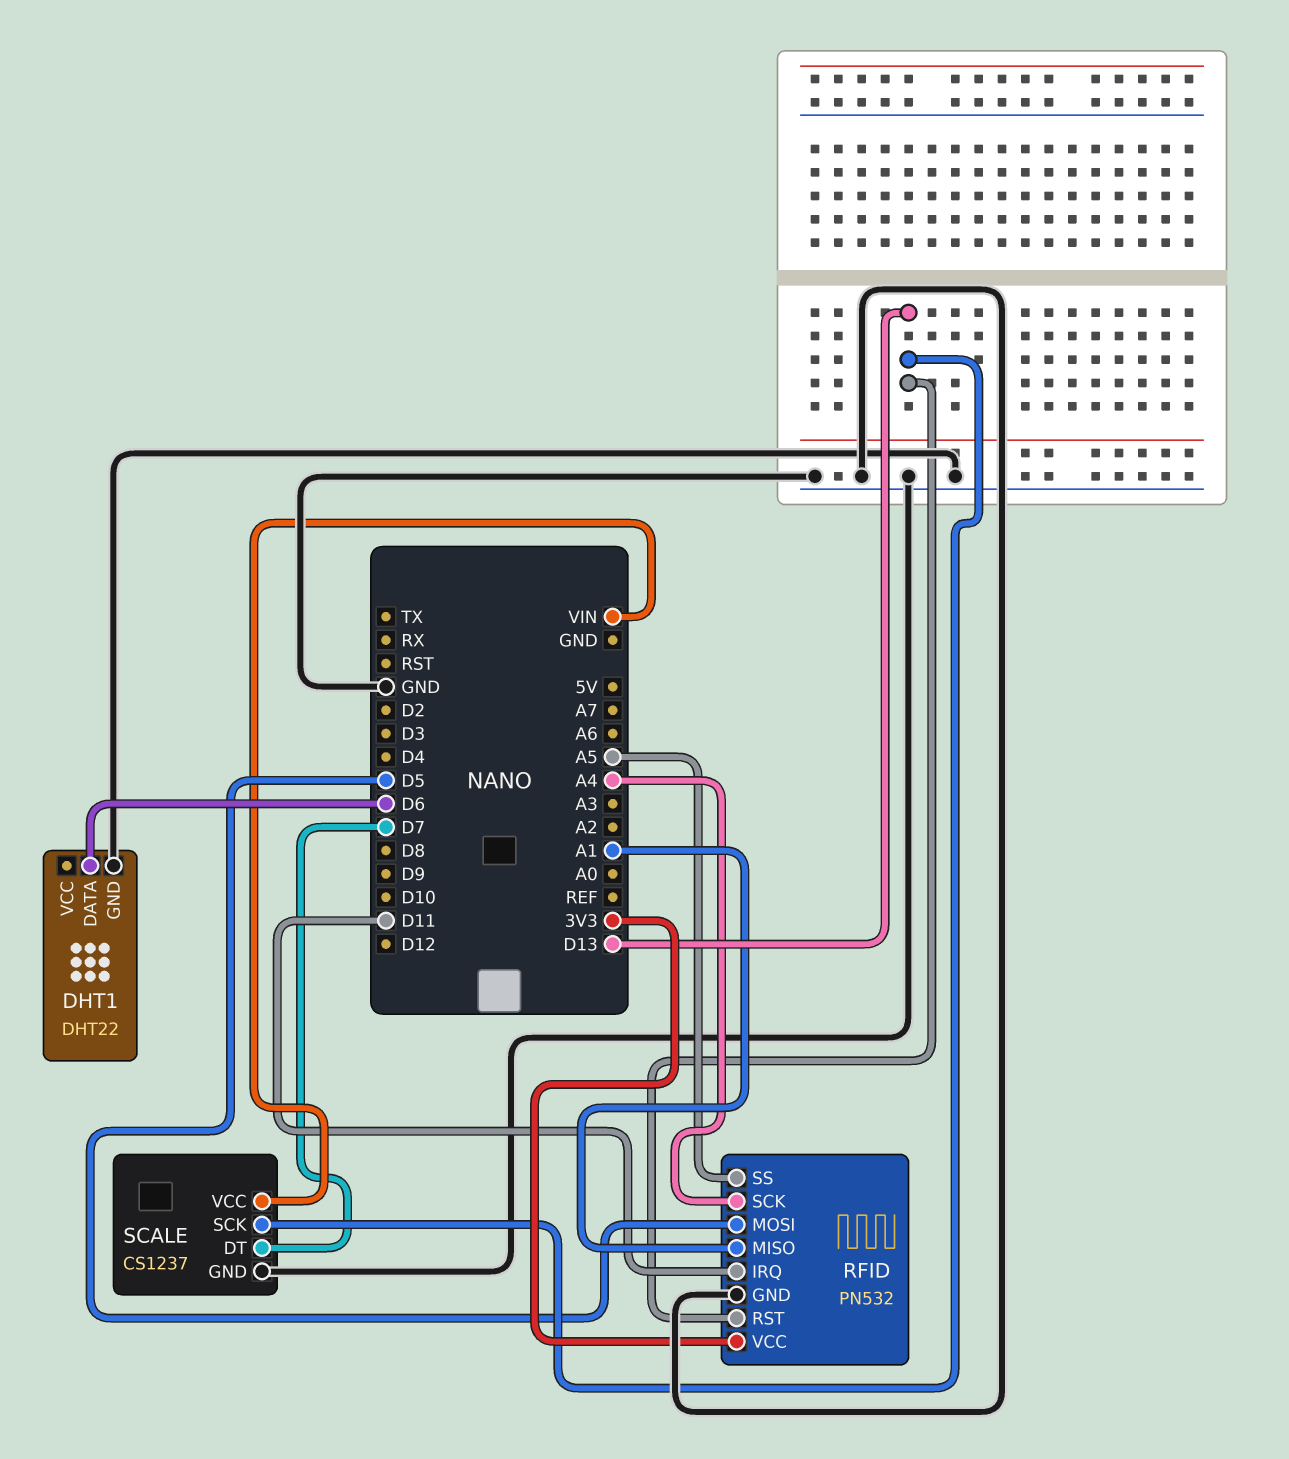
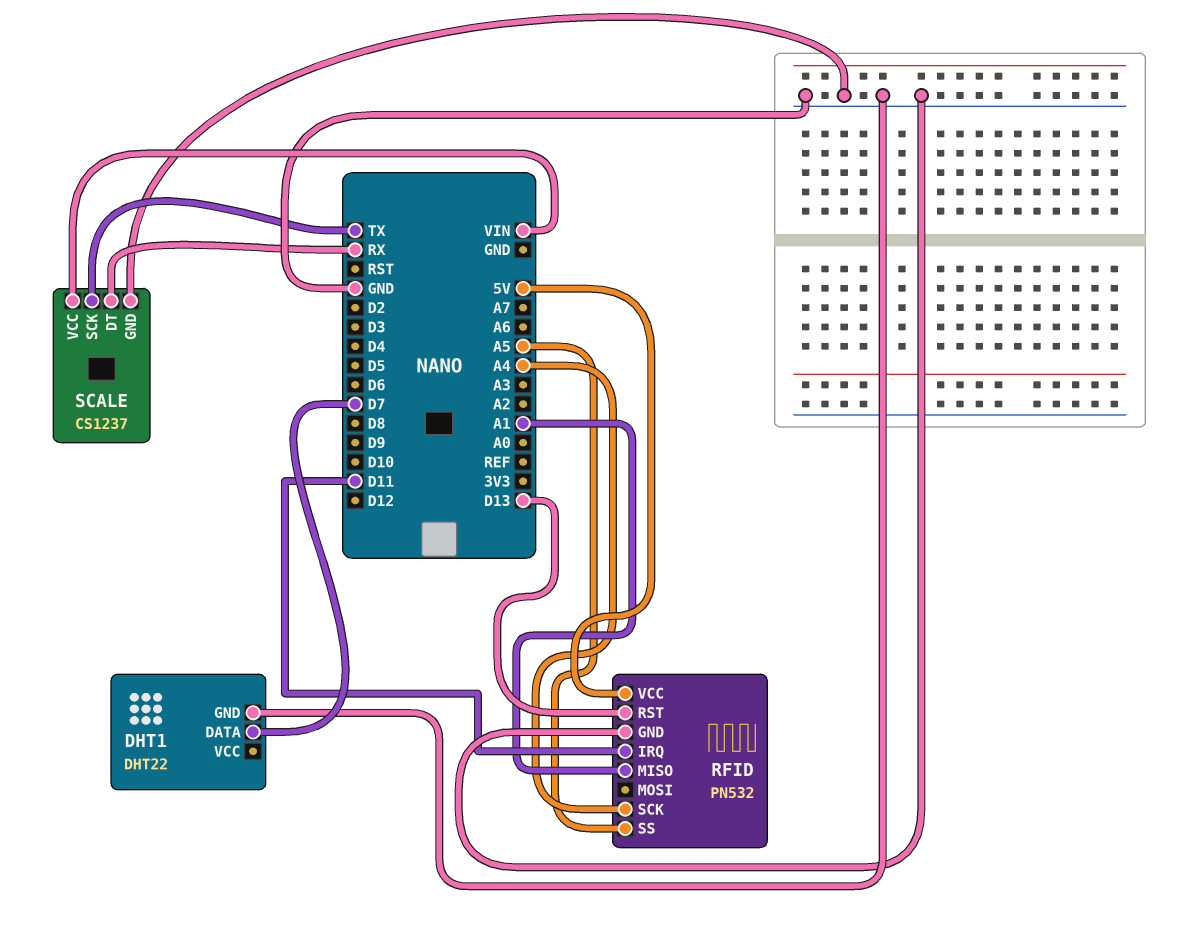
DHT1 pin DATA: D6 -> D7
RFID pin MOSI: D5 -> none
RFID pin VCC: 3V3 -> 5V
SCALE pin DT: D7 -> RX
SCALE pin SCK: D13 -> TX

